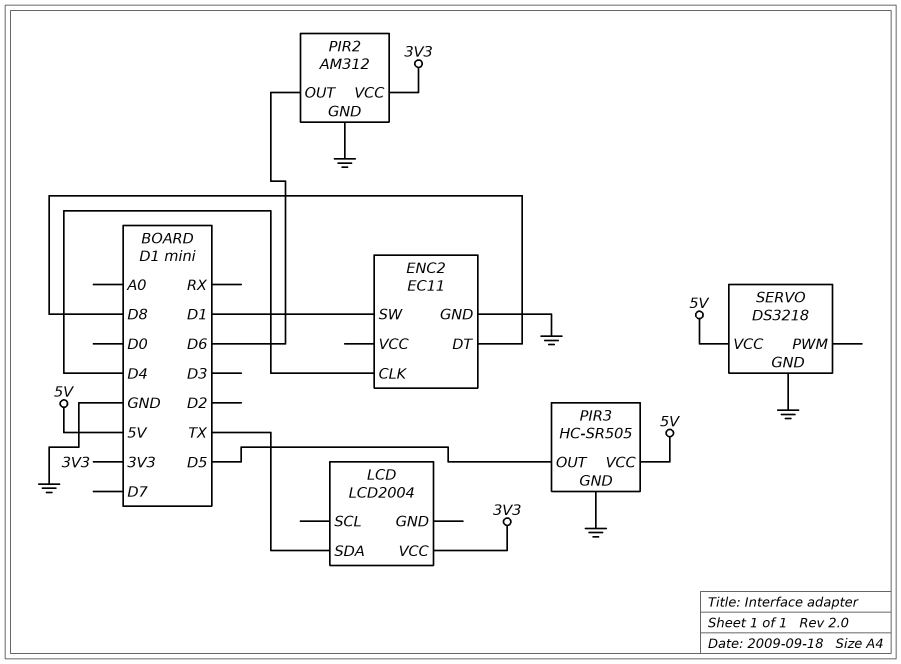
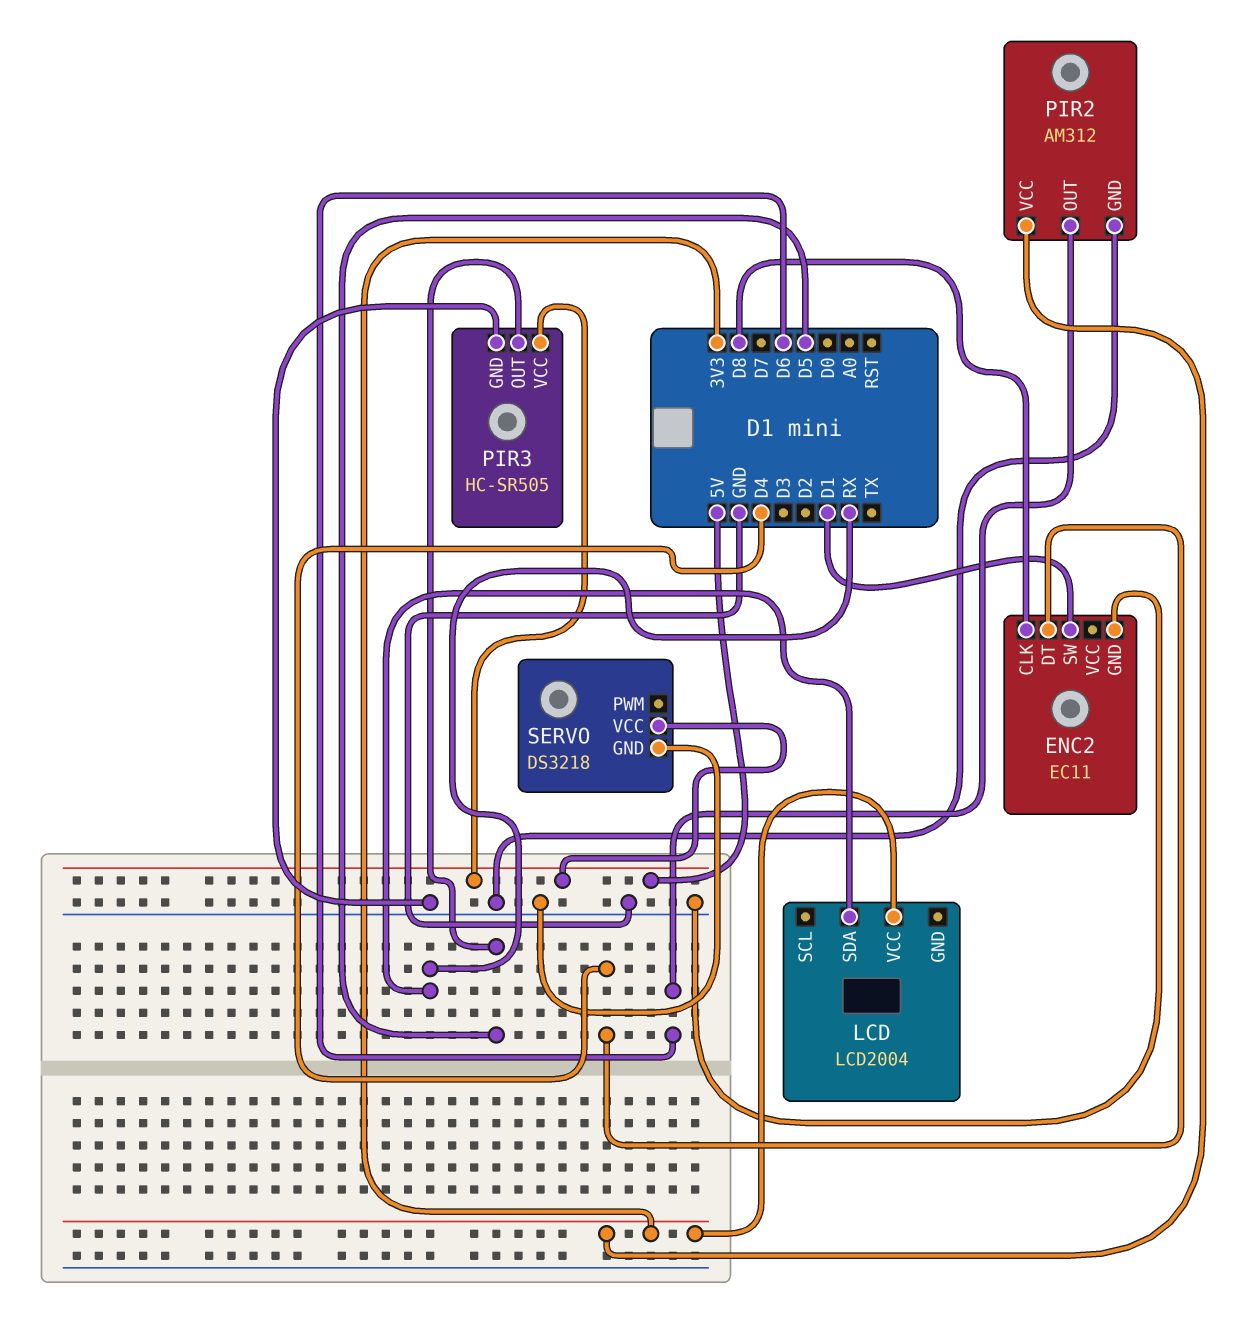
ENC2 pin CLK: D4 -> D8
ENC2 pin DT: D8 -> D4
LCD pin SDA: TX -> RX

